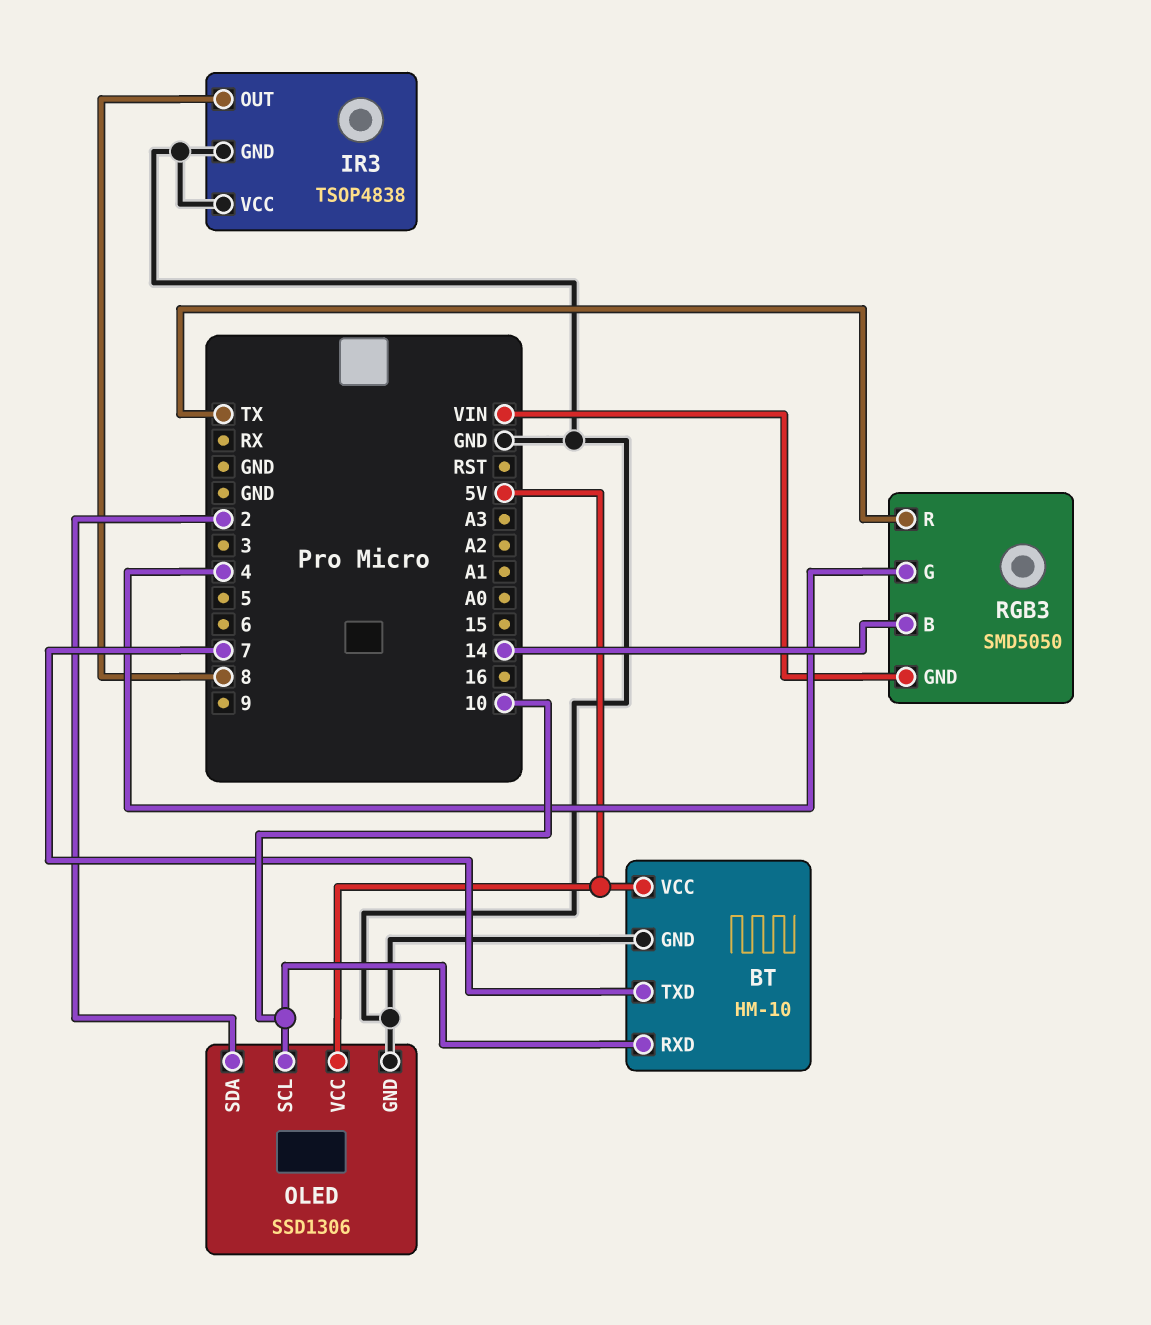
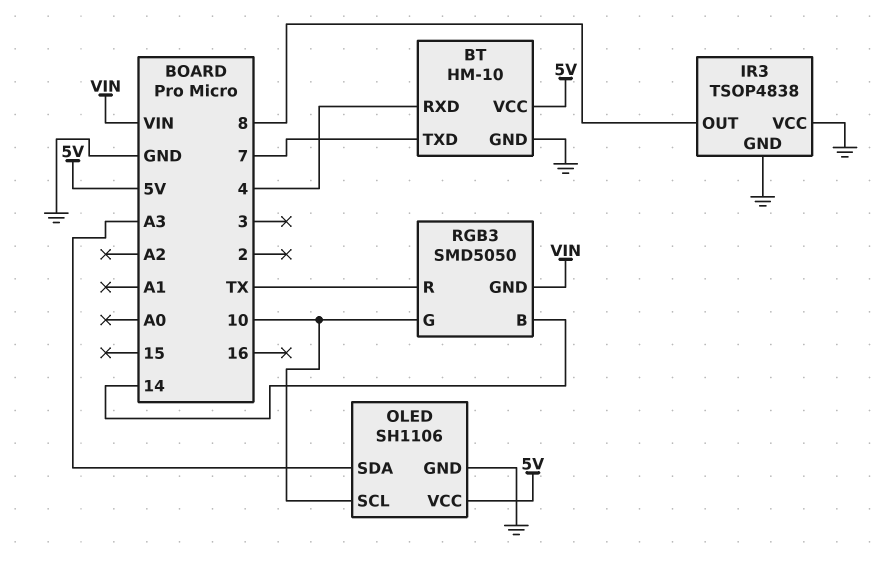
BT pin RXD: 10 -> 4
OLED: SSD1306 -> SH1106
OLED pin SDA: 2 -> A3
RGB3 pin G: 4 -> 10

